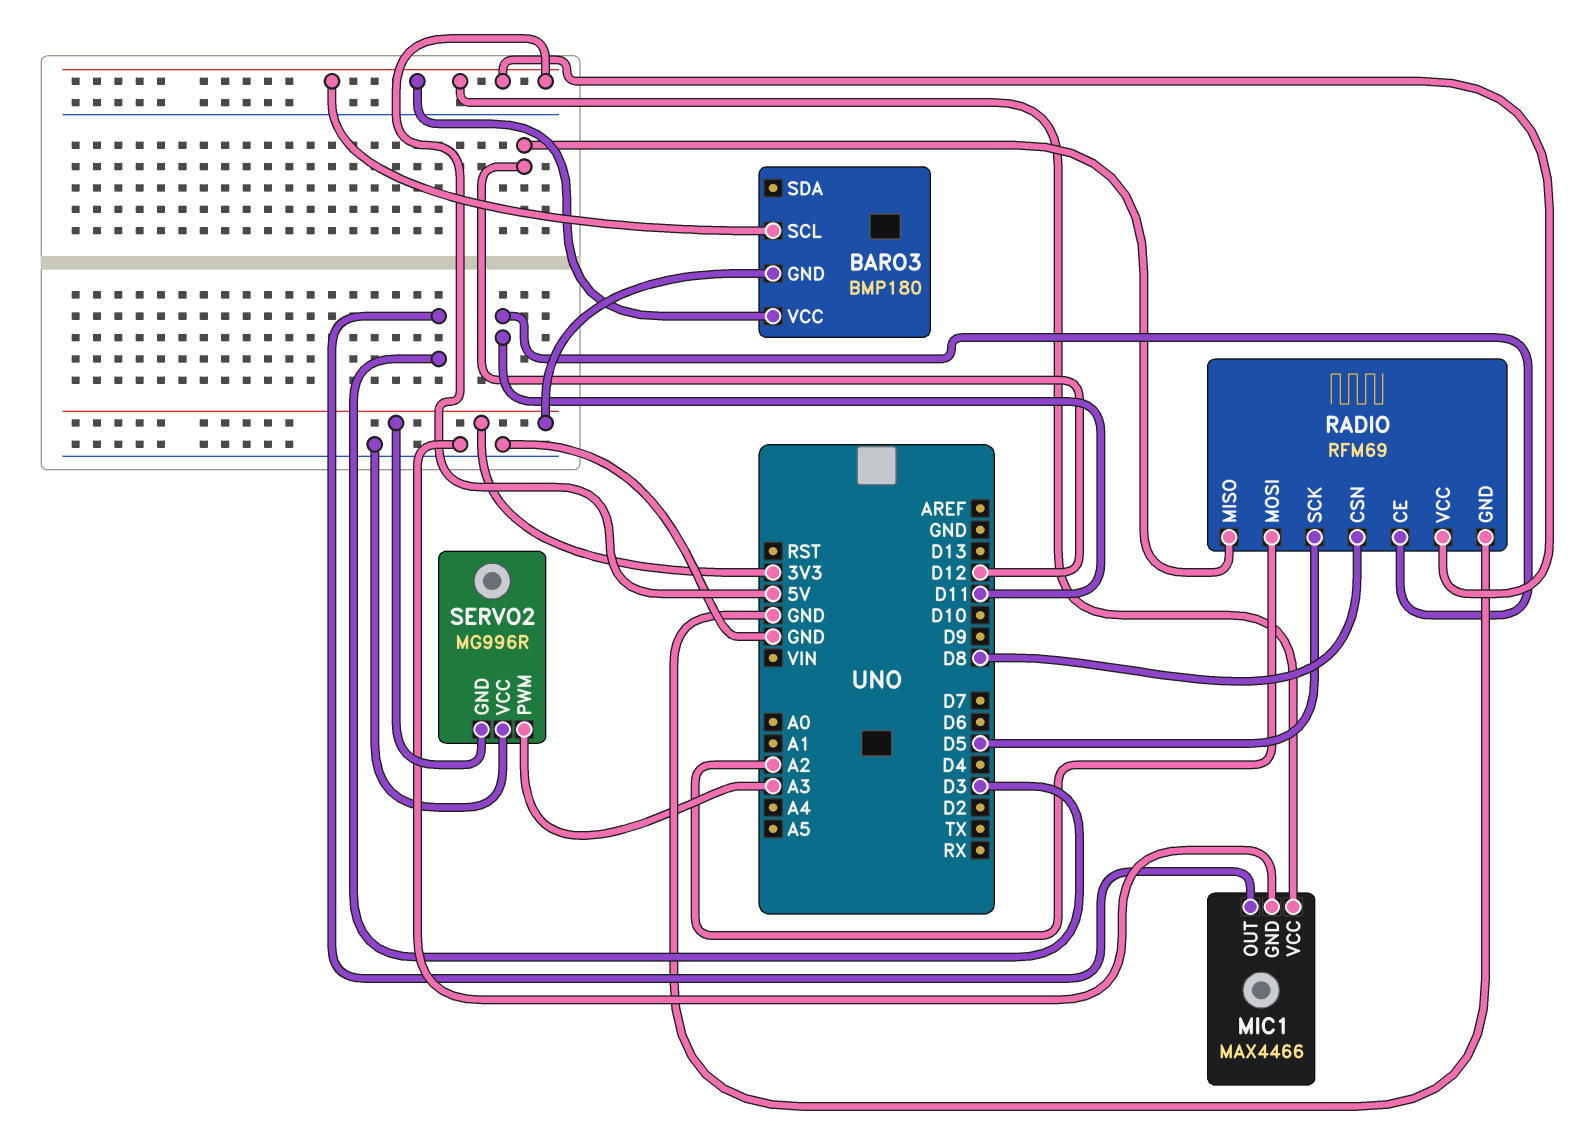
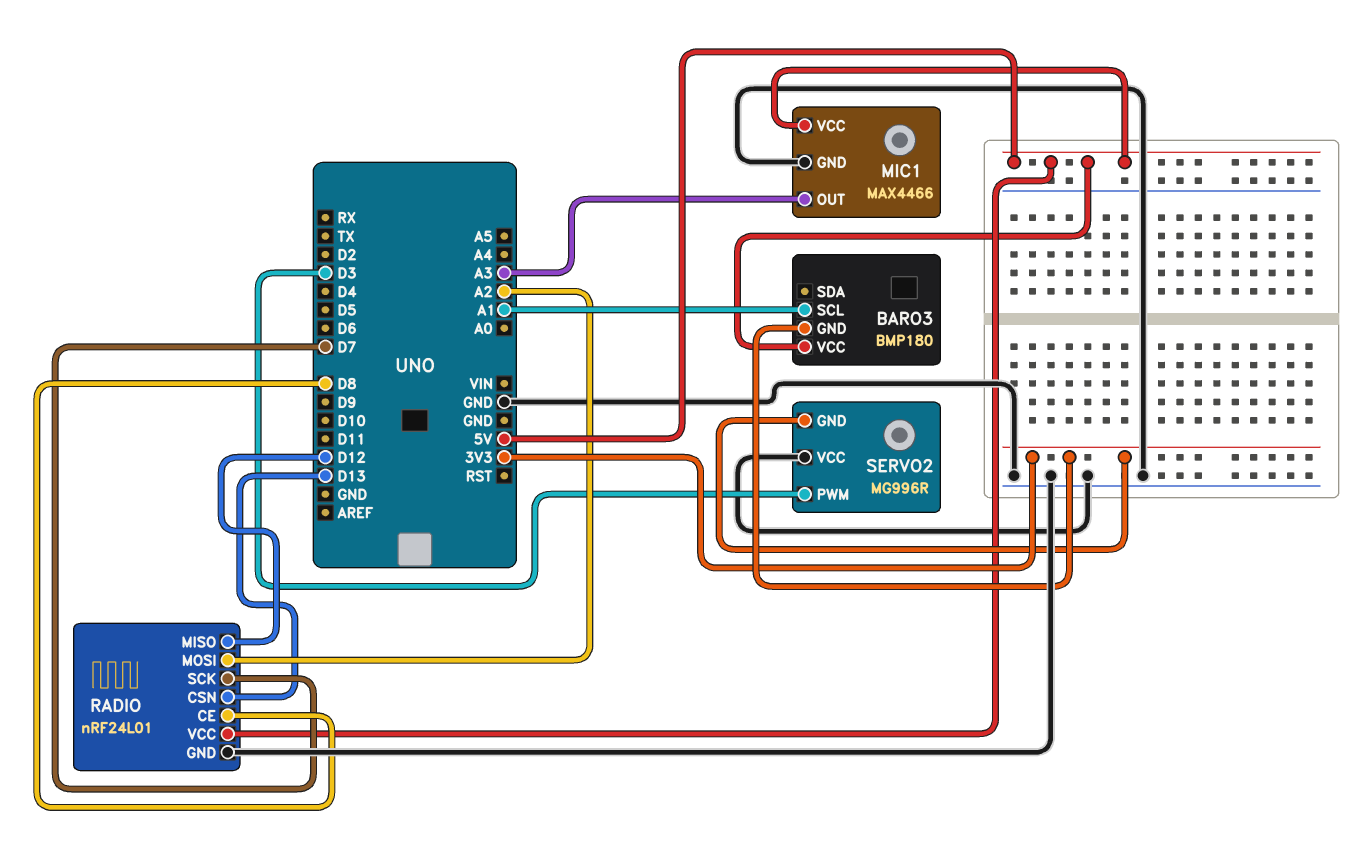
BARO3 pin SCL: 5V -> A1
MIC1 pin OUT: D3 -> A3
RADIO: RFM69 -> nRF24L01
RADIO pin CE: D11 -> D8
RADIO pin CSN: D8 -> D13
RADIO pin SCK: D5 -> D7
SERVO2 pin PWM: A3 -> D3

